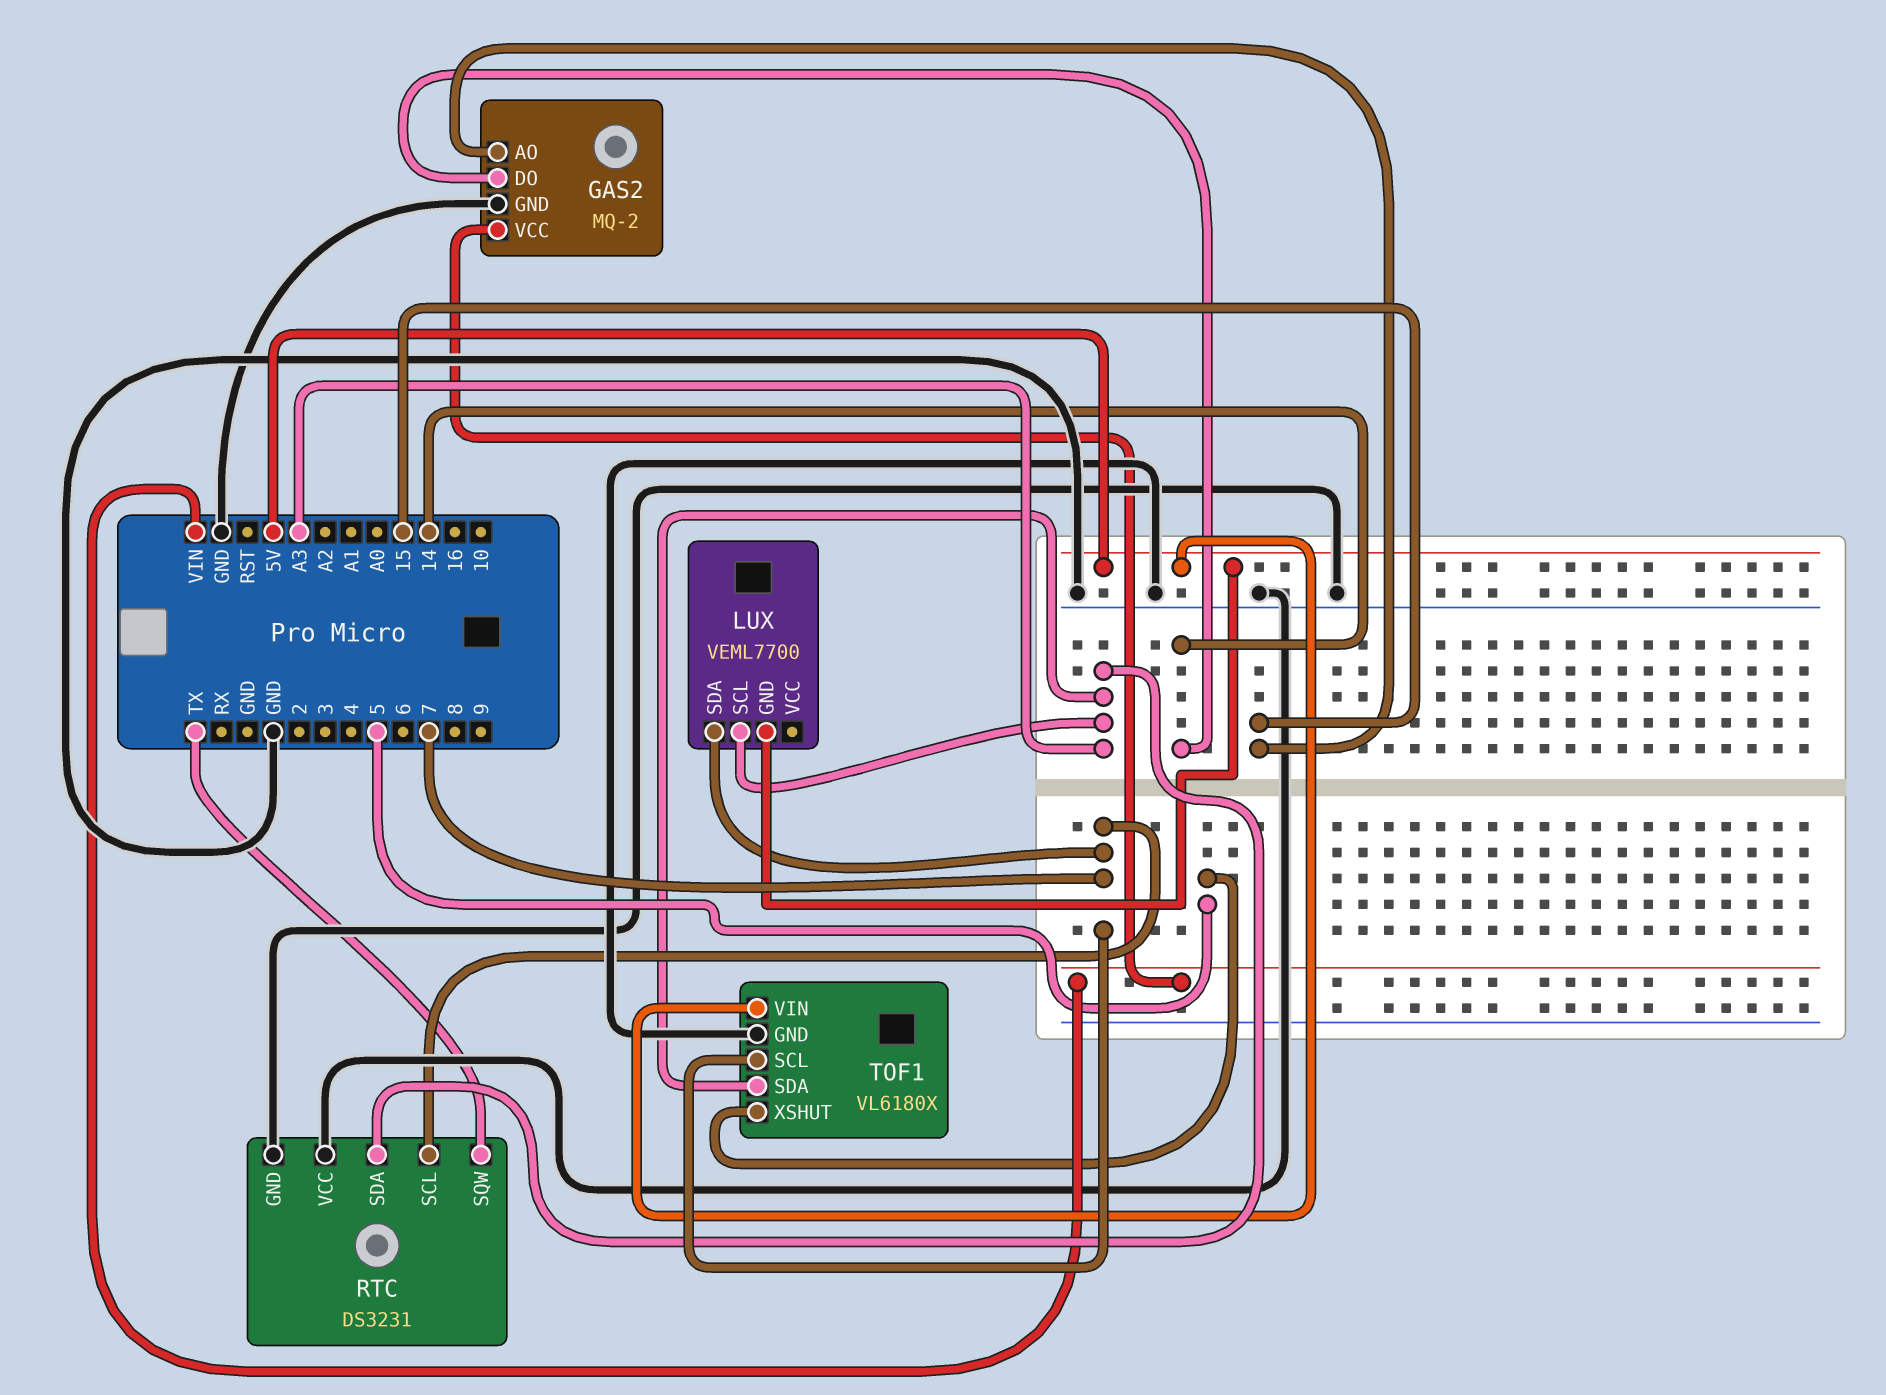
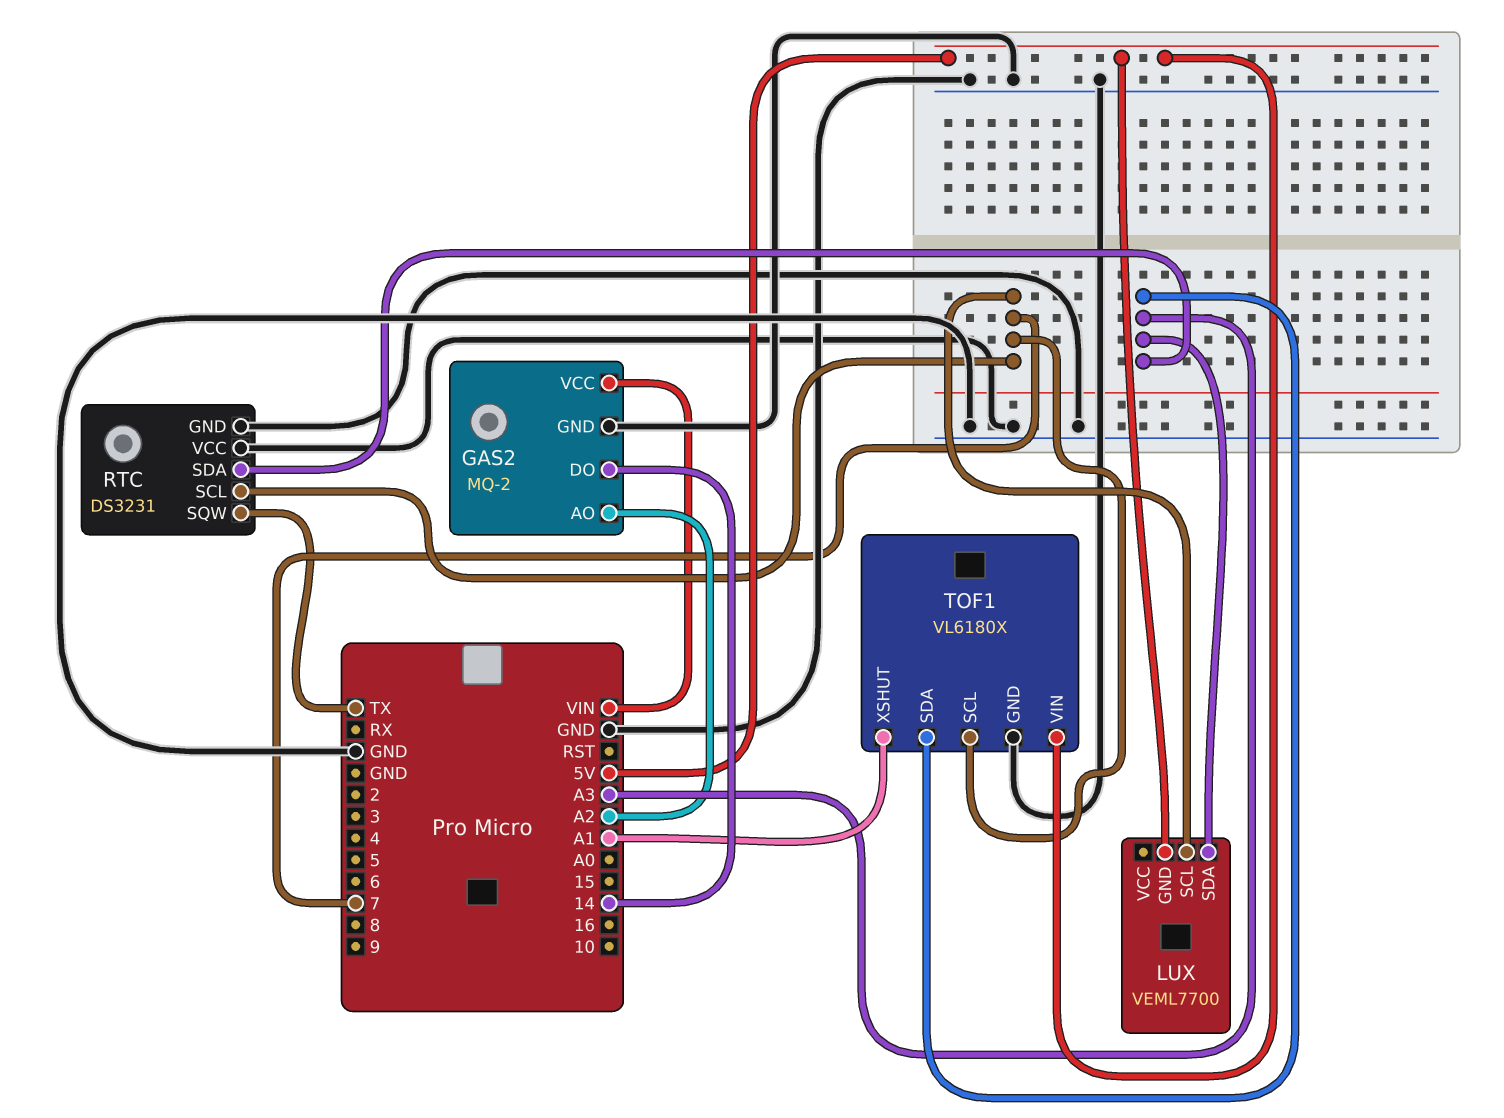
GAS2 pin AO: 15 -> A2
LUX pin SCL: A3 -> 7
LUX pin SDA: 7 -> A3
TOF1 pin XSHUT: 5 -> A1

